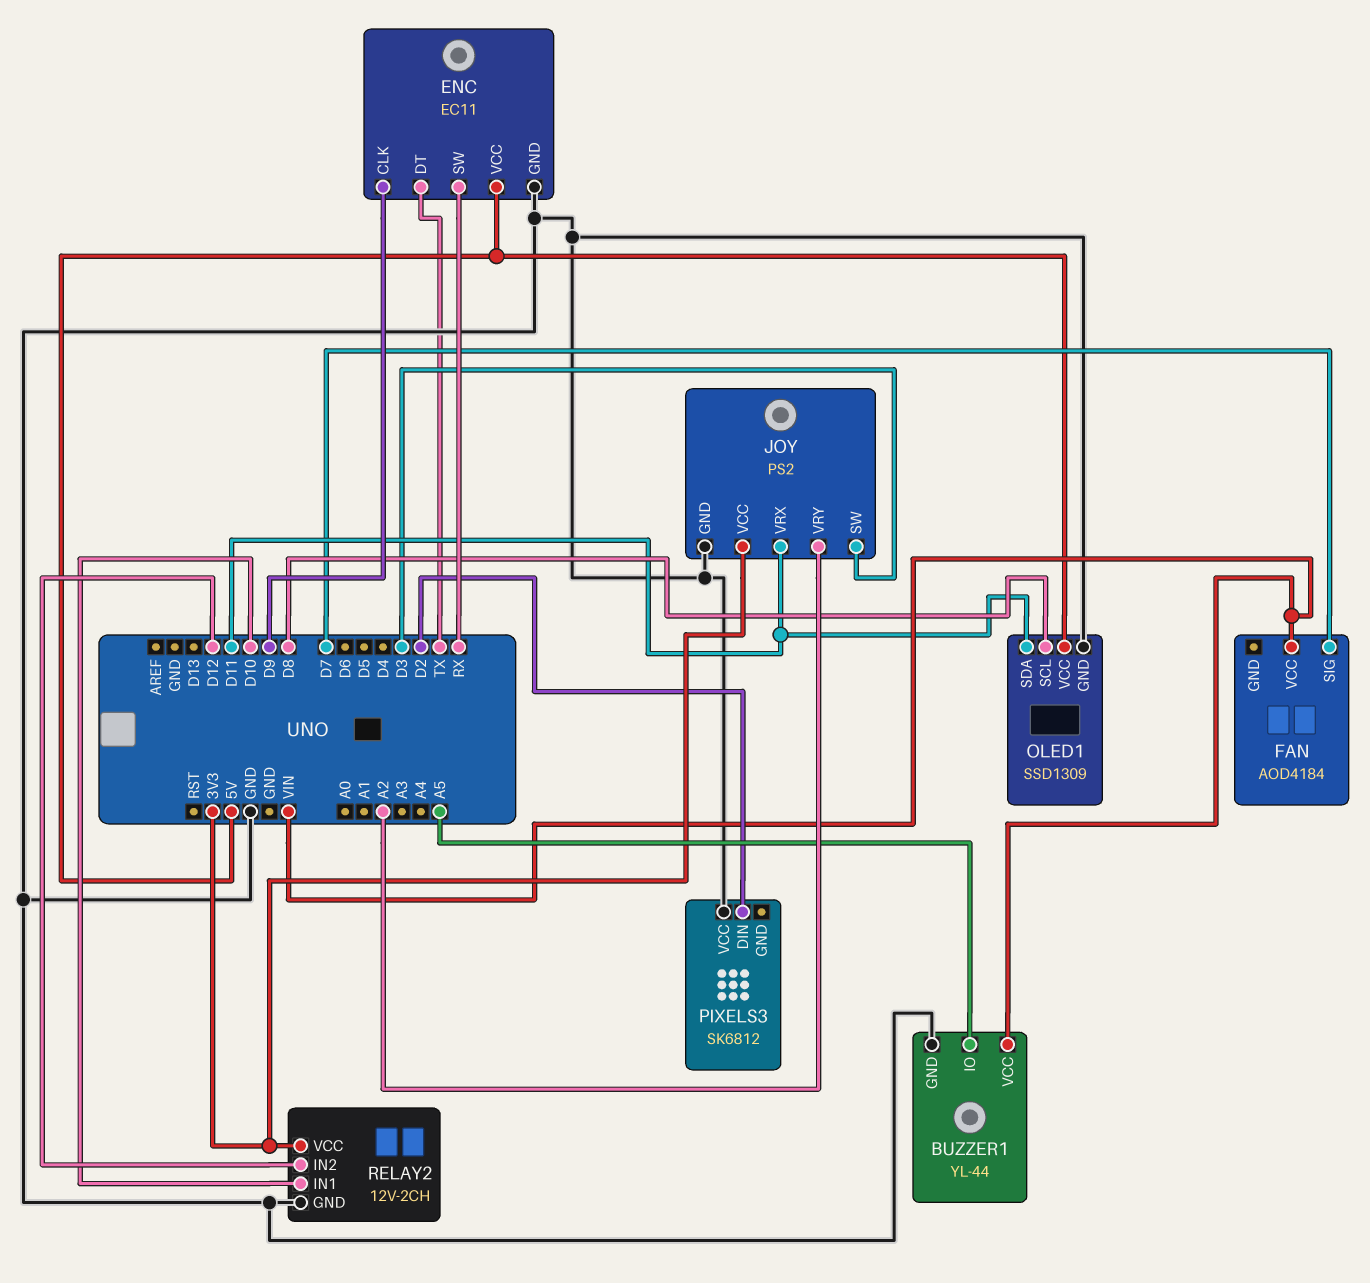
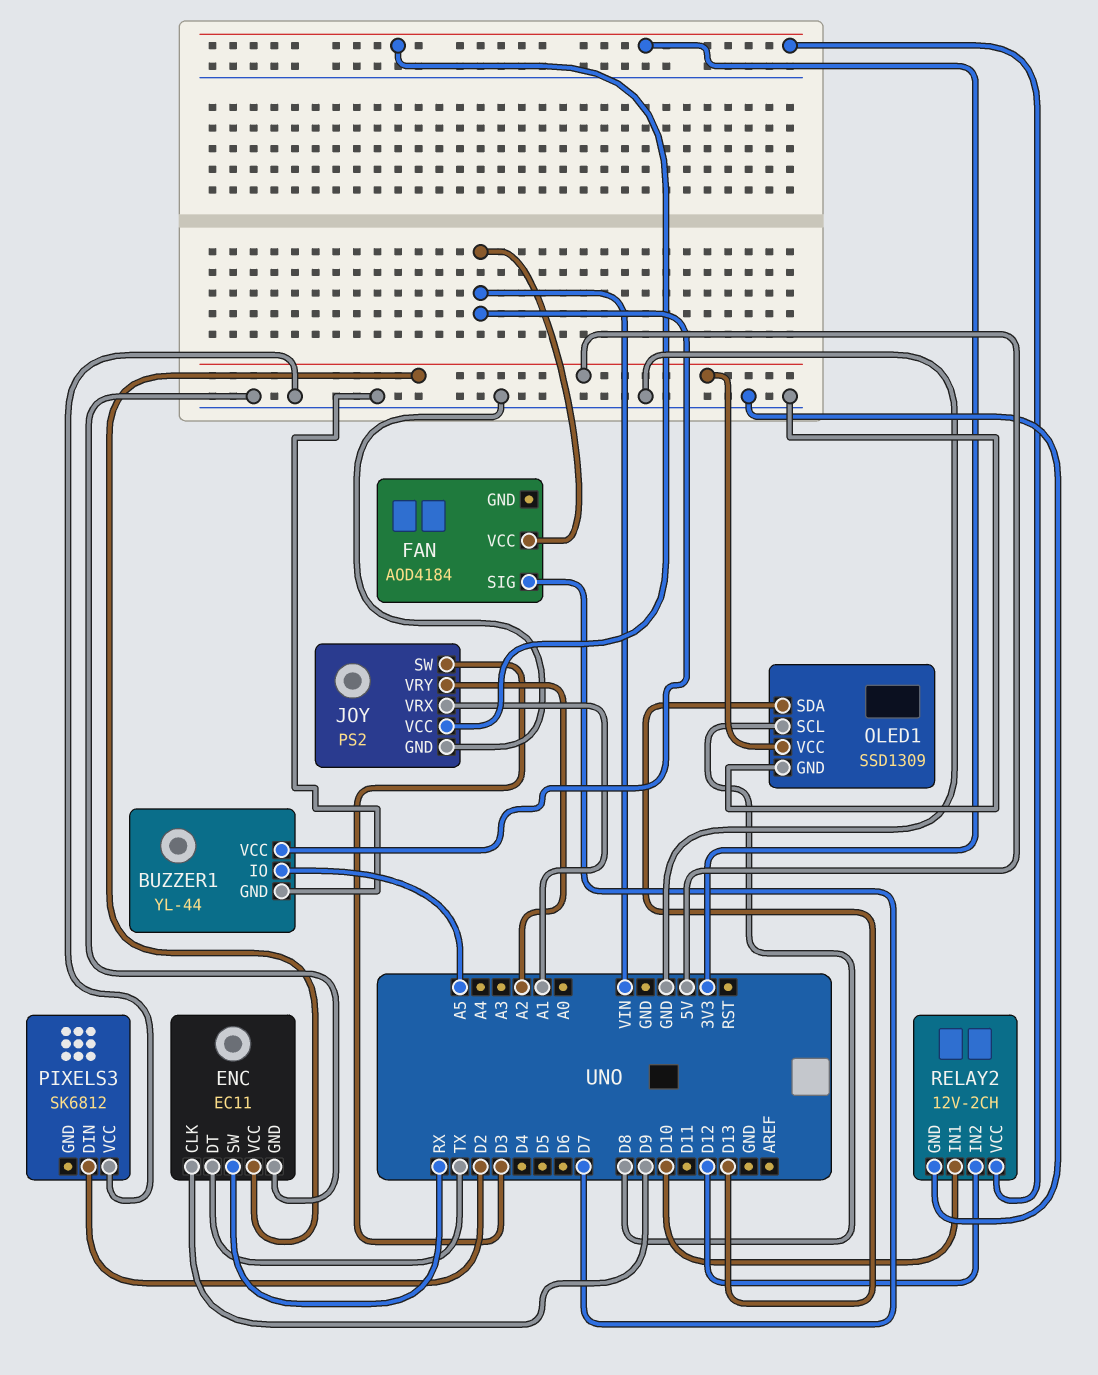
JOY pin VRX: D11 -> A1
OLED1 pin SDA: D11 -> D13

